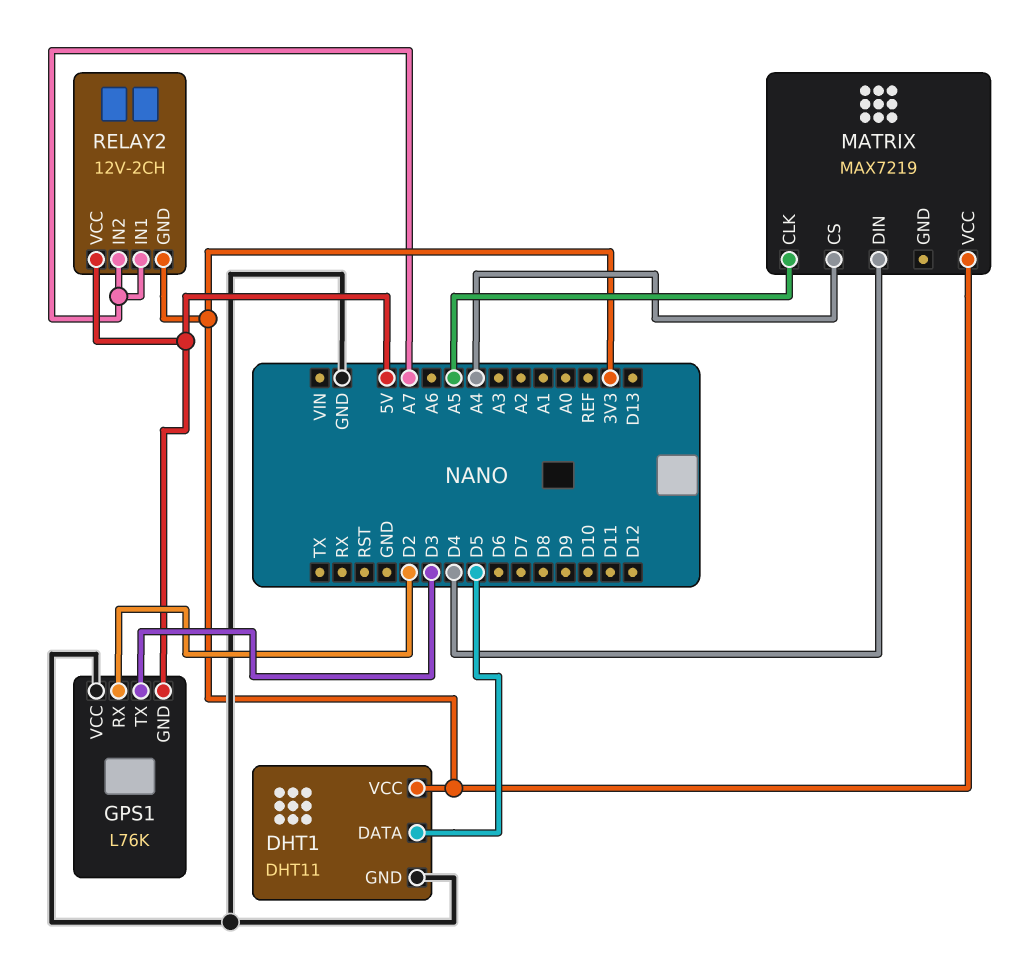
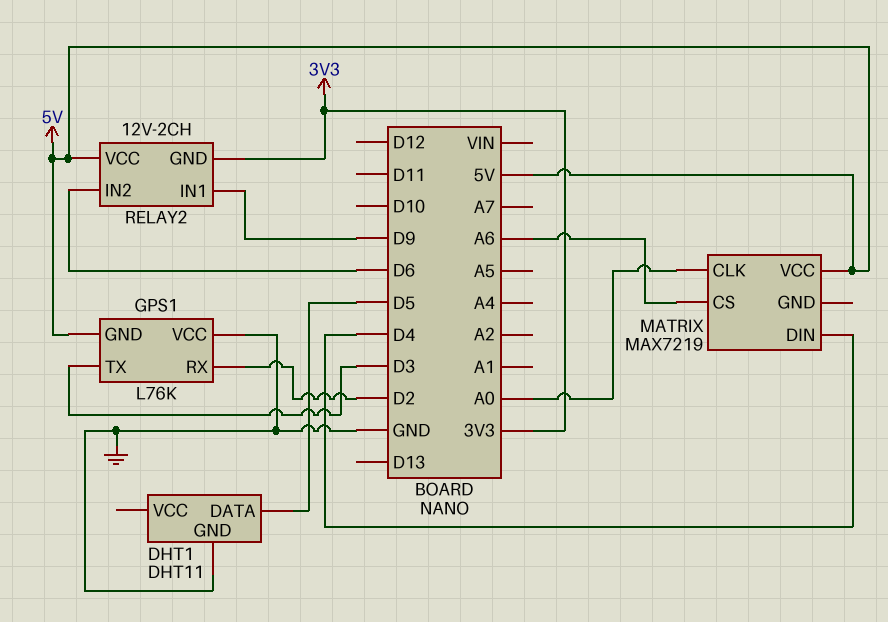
DHT1 pin VCC: 3V3 -> none
MATRIX pin CLK: A5 -> A0
MATRIX pin CS: A4 -> A6
MATRIX pin VCC: 3V3 -> 5V
RELAY2 pin IN1: A7 -> D9
RELAY2 pin IN2: A7 -> D6

